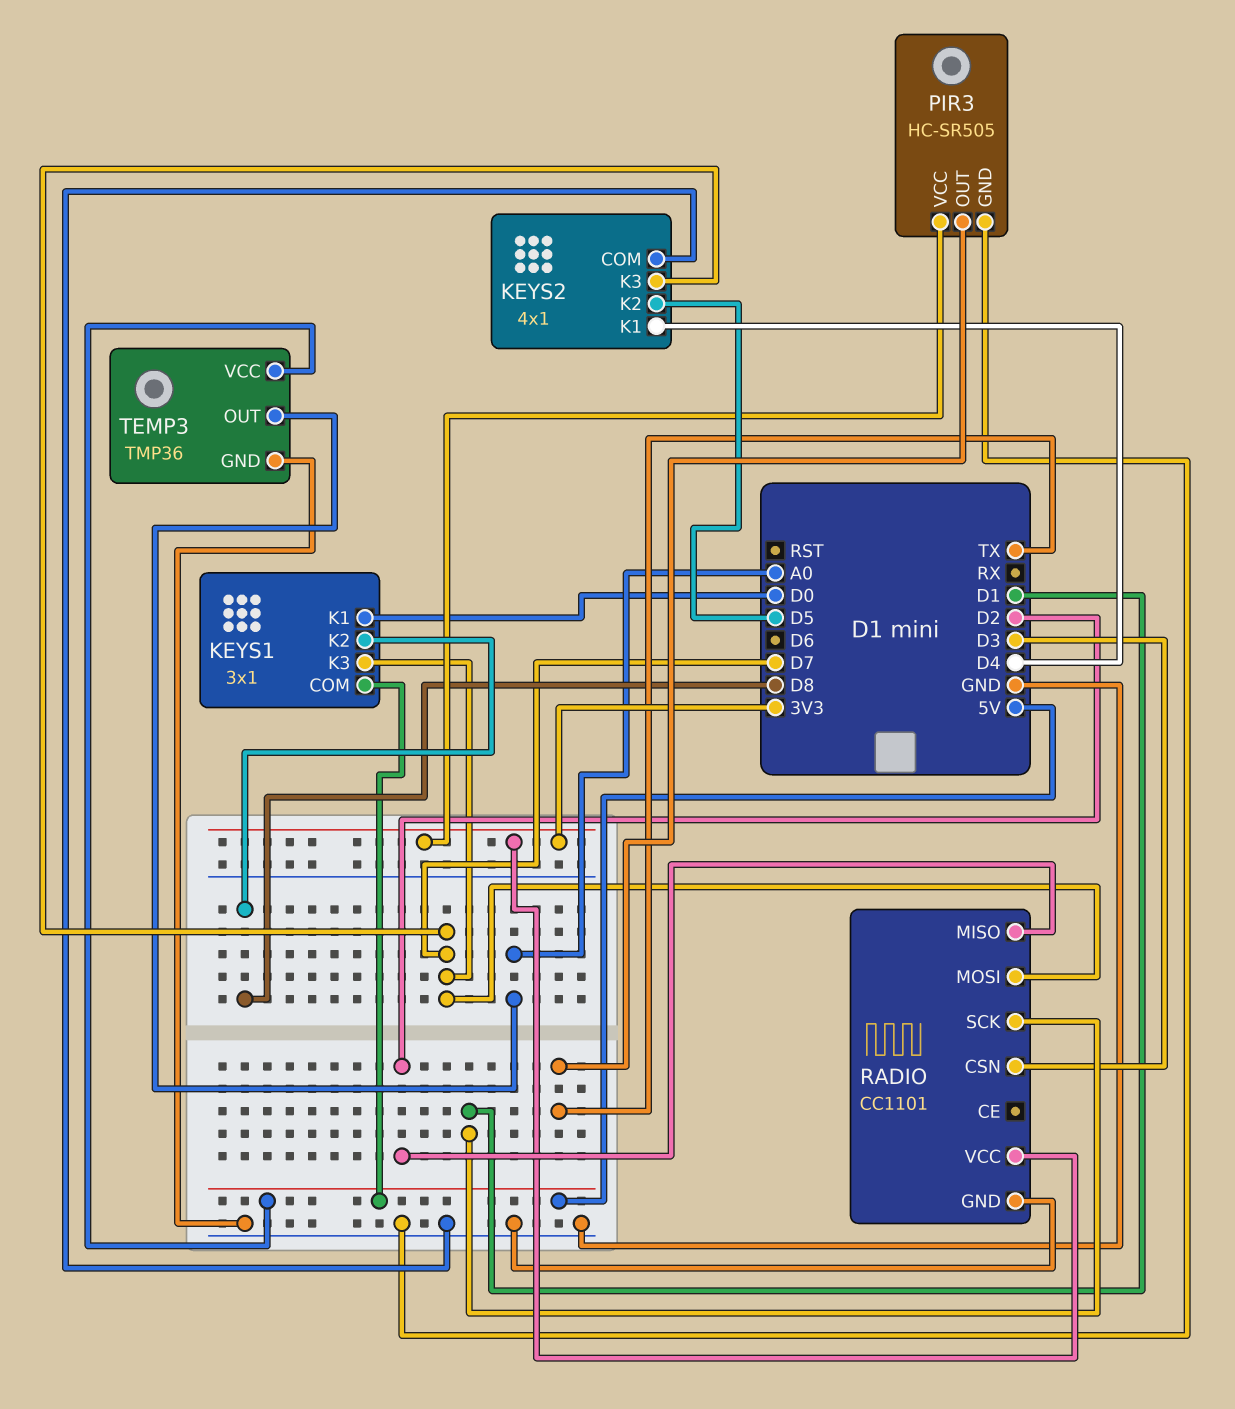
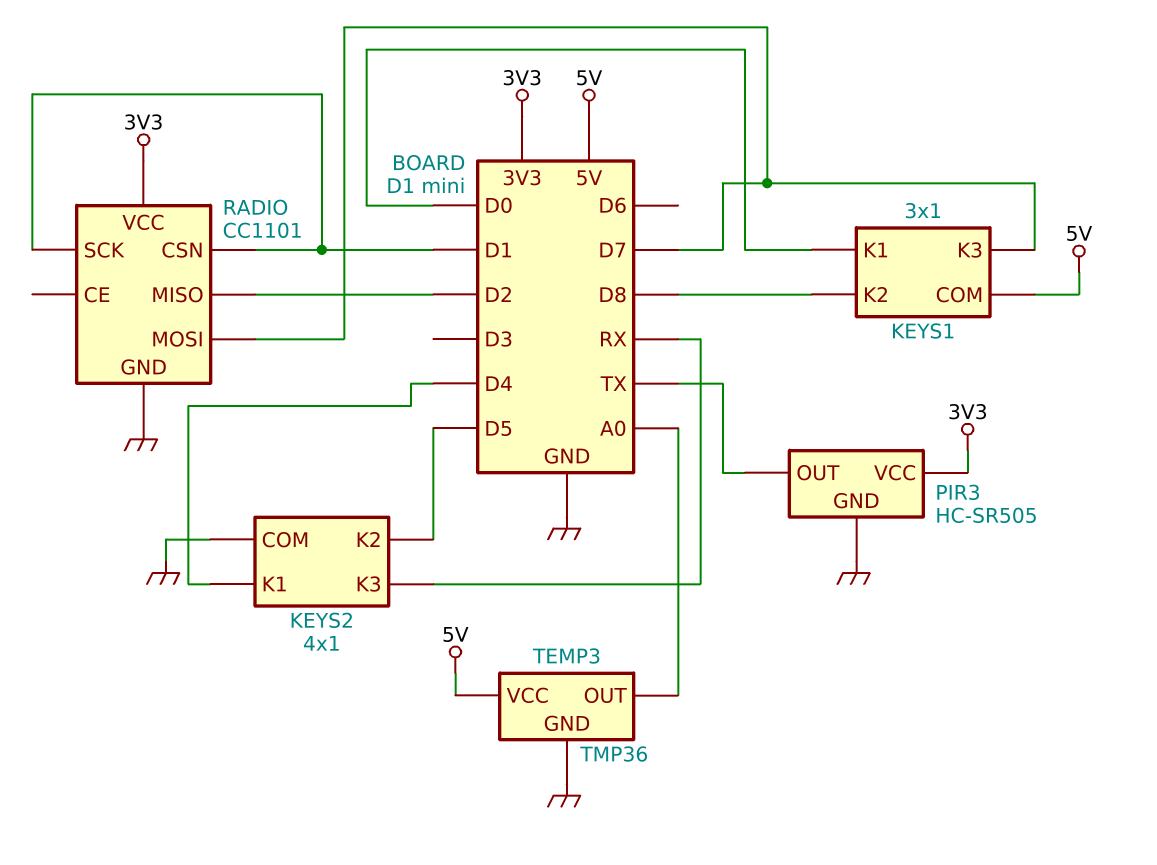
KEYS2 pin K3: D7 -> RX
RADIO pin CSN: D3 -> D1

